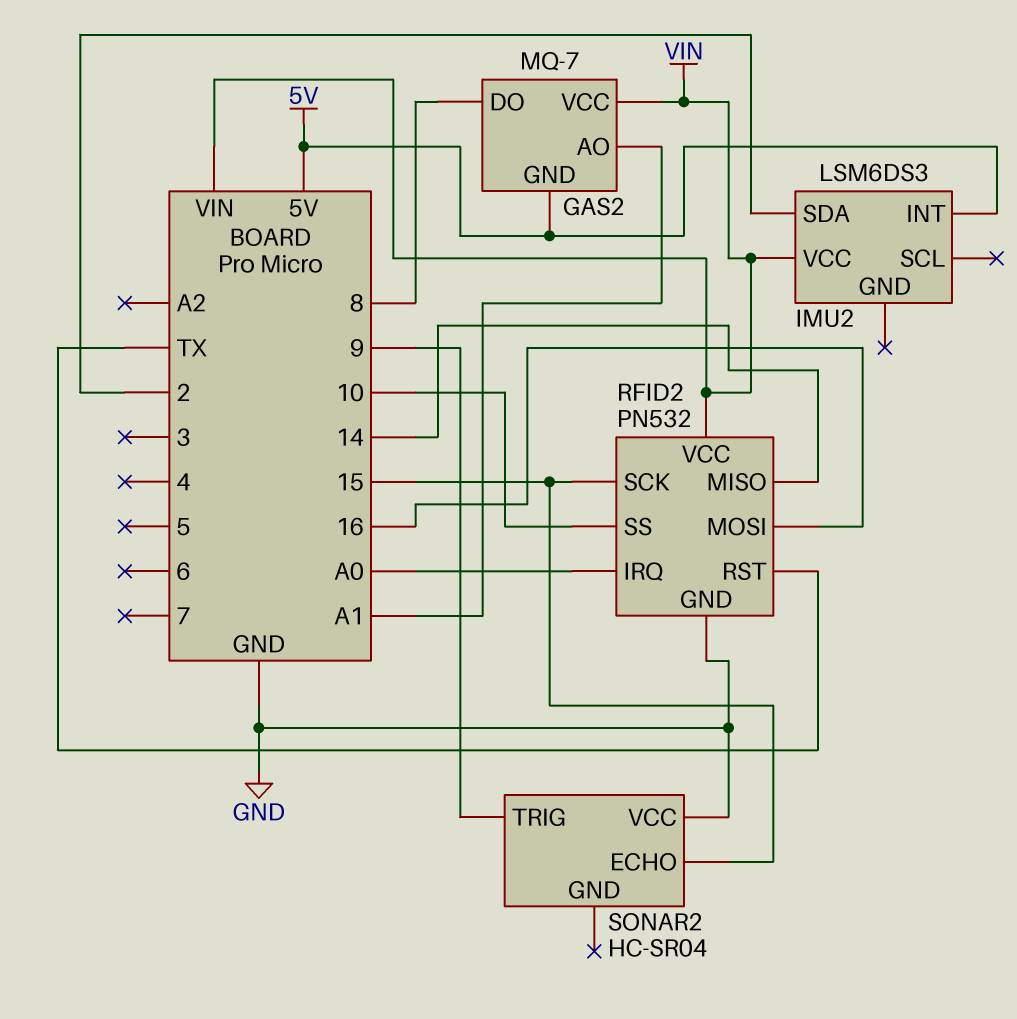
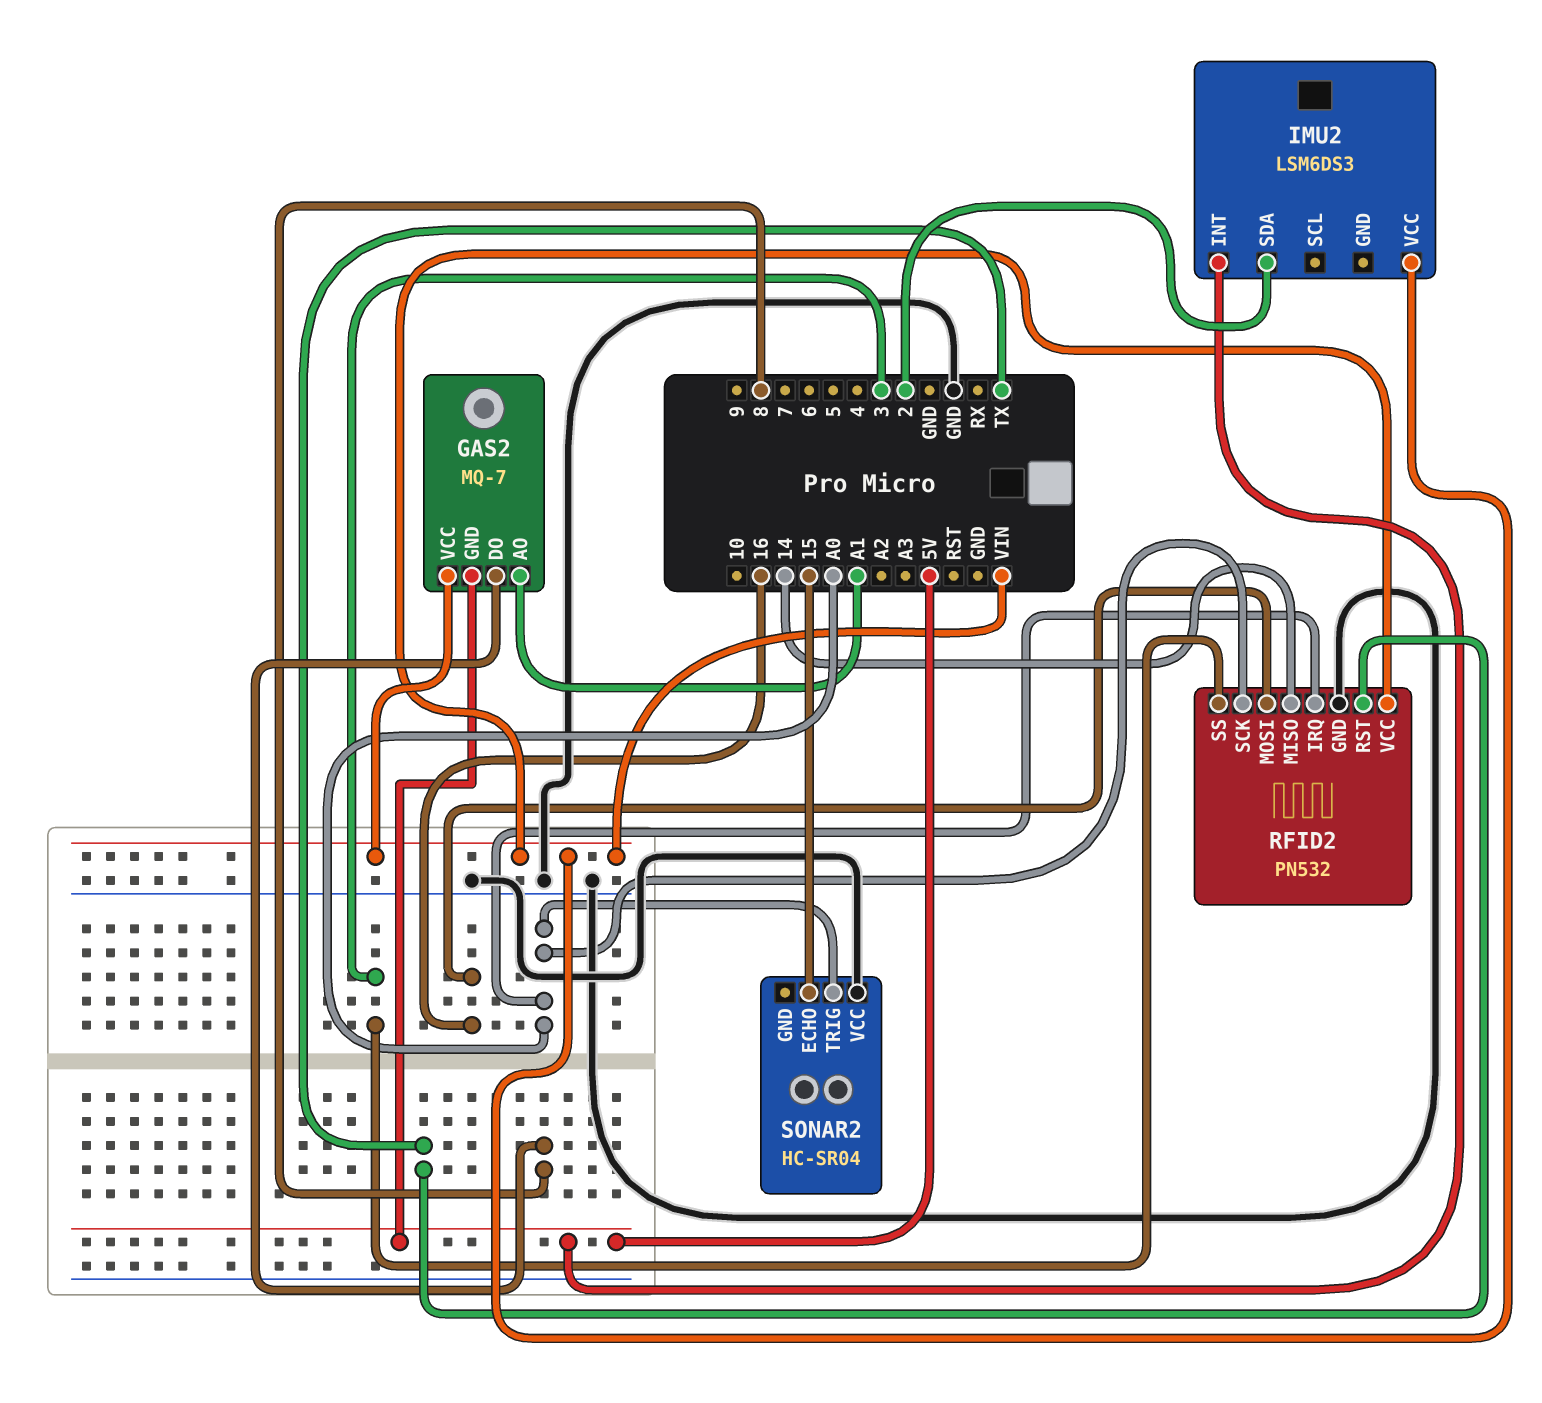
RFID2 pin SCK: 15 -> A0
RFID2 pin SS: 10 -> 3
SONAR2 pin TRIG: 9 -> A0

